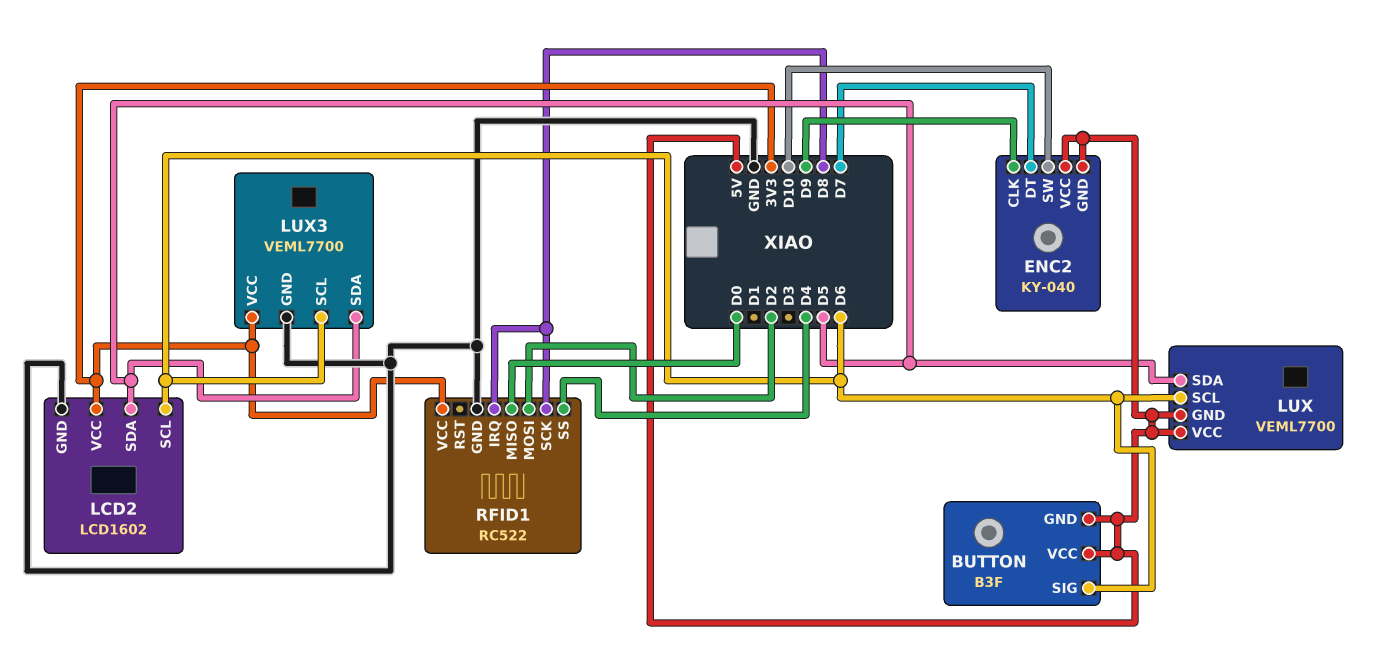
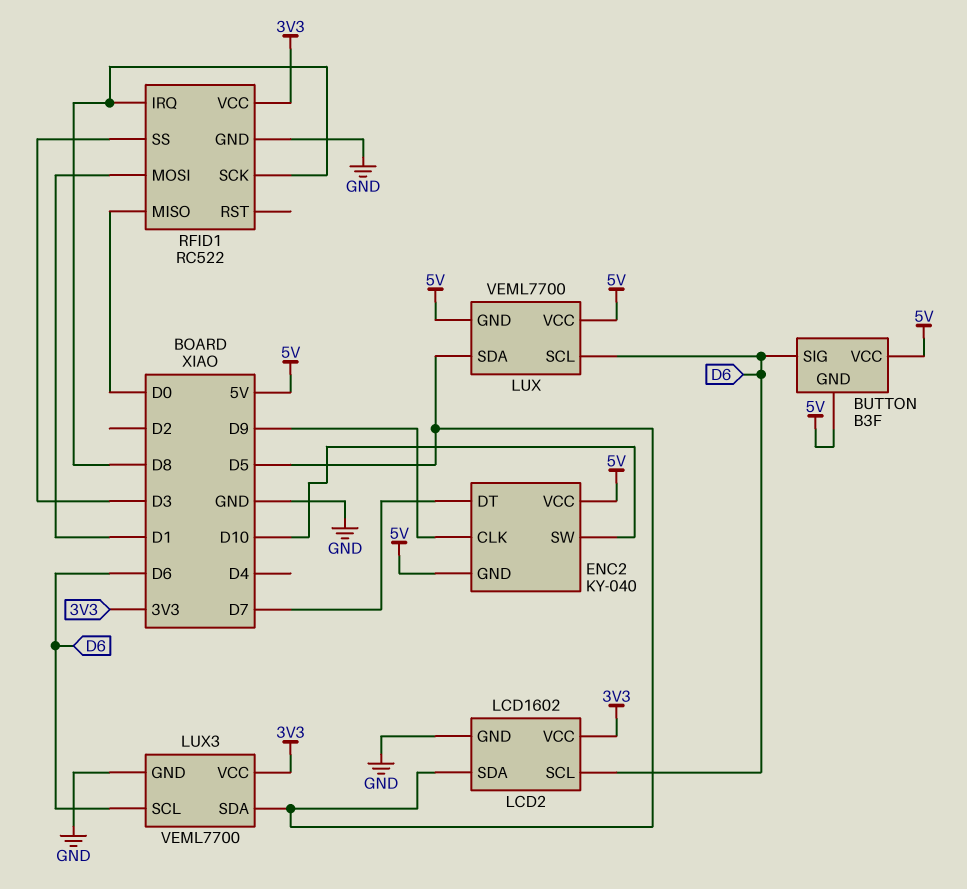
RFID1 pin MOSI: D2 -> D1
RFID1 pin SS: D4 -> D3

